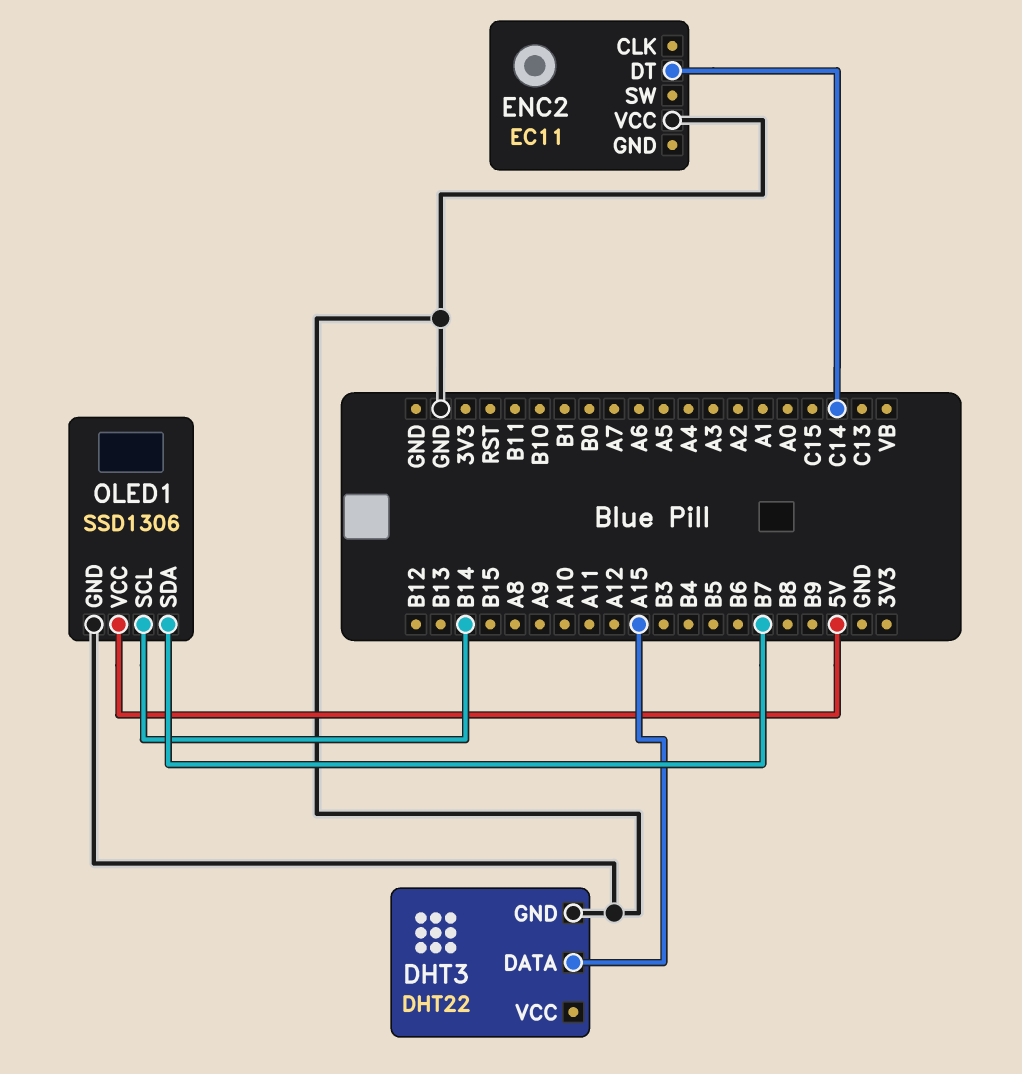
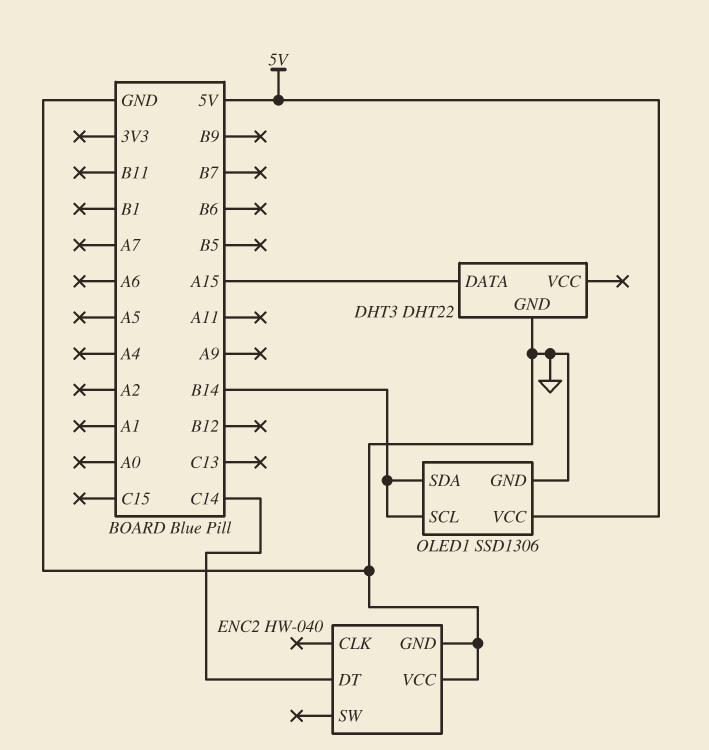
ENC2: EC11 -> HW-040
ENC2 pin GND: none -> GND
OLED1 pin SDA: B7 -> B14

